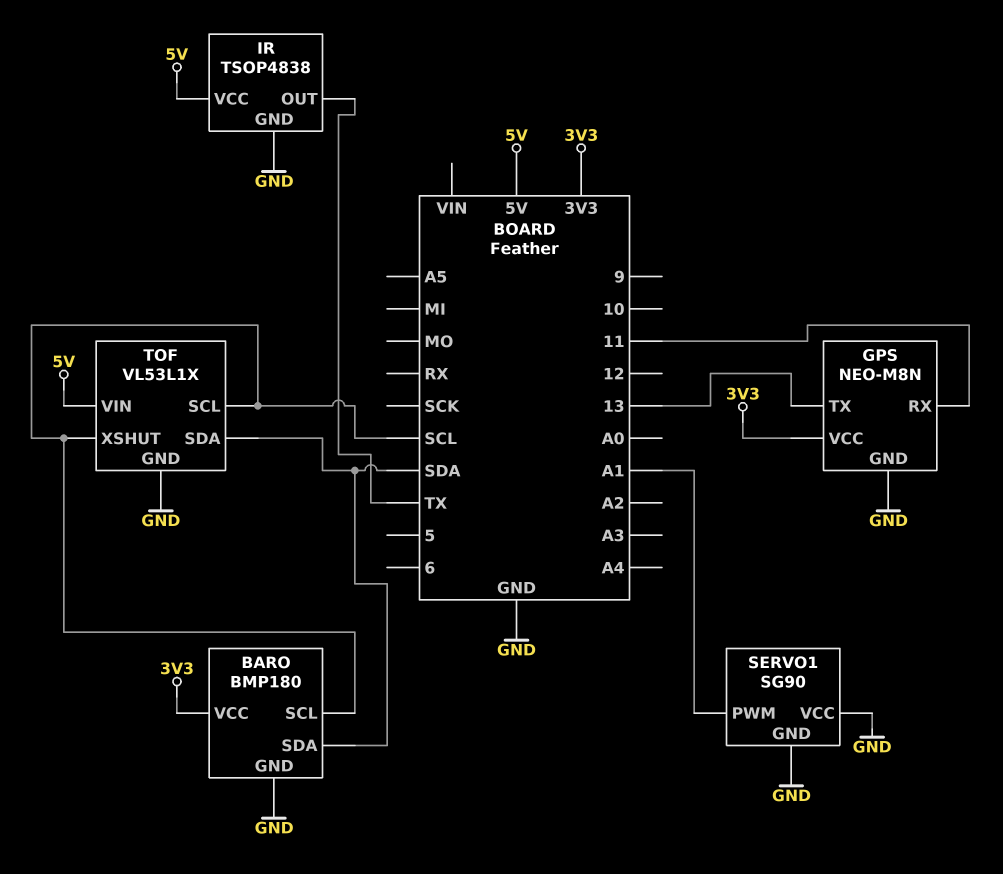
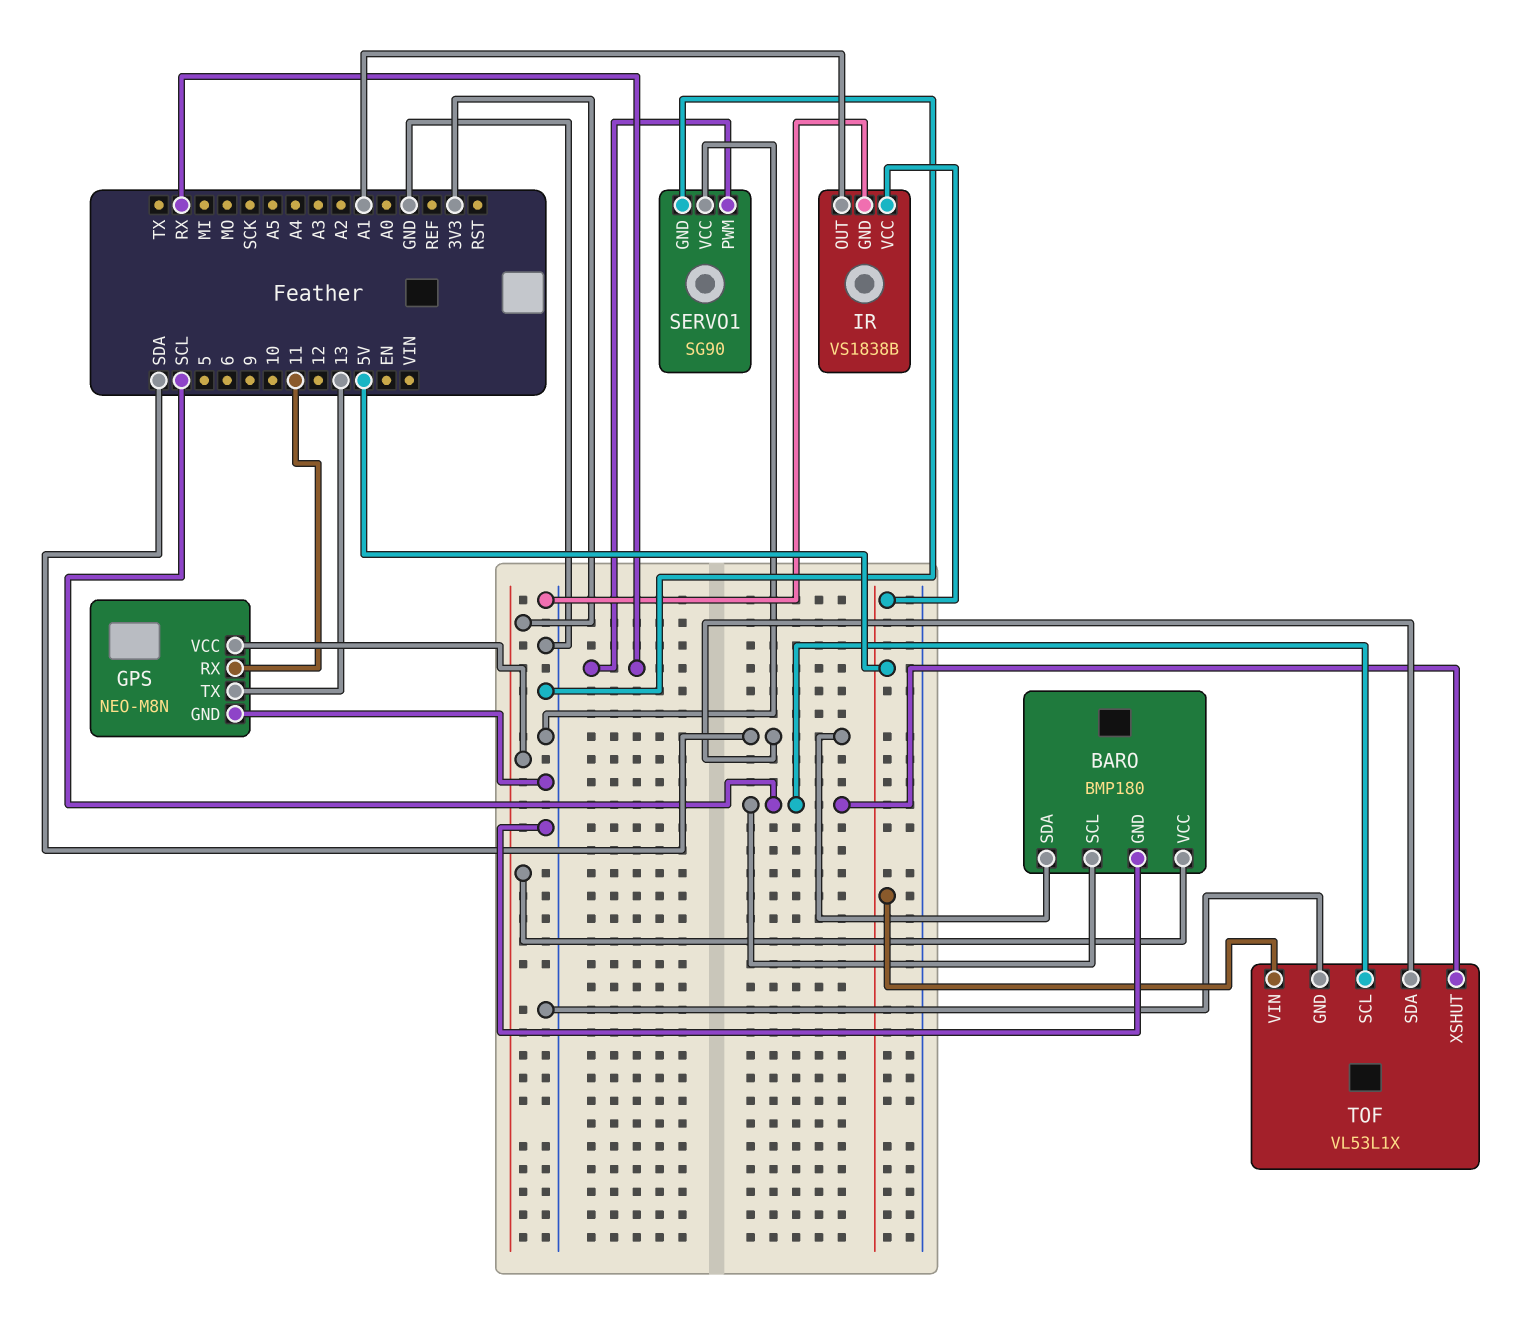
IR: TSOP4838 -> VS1838B
IR pin OUT: TX -> A1
SERVO1 pin PWM: A1 -> RX

